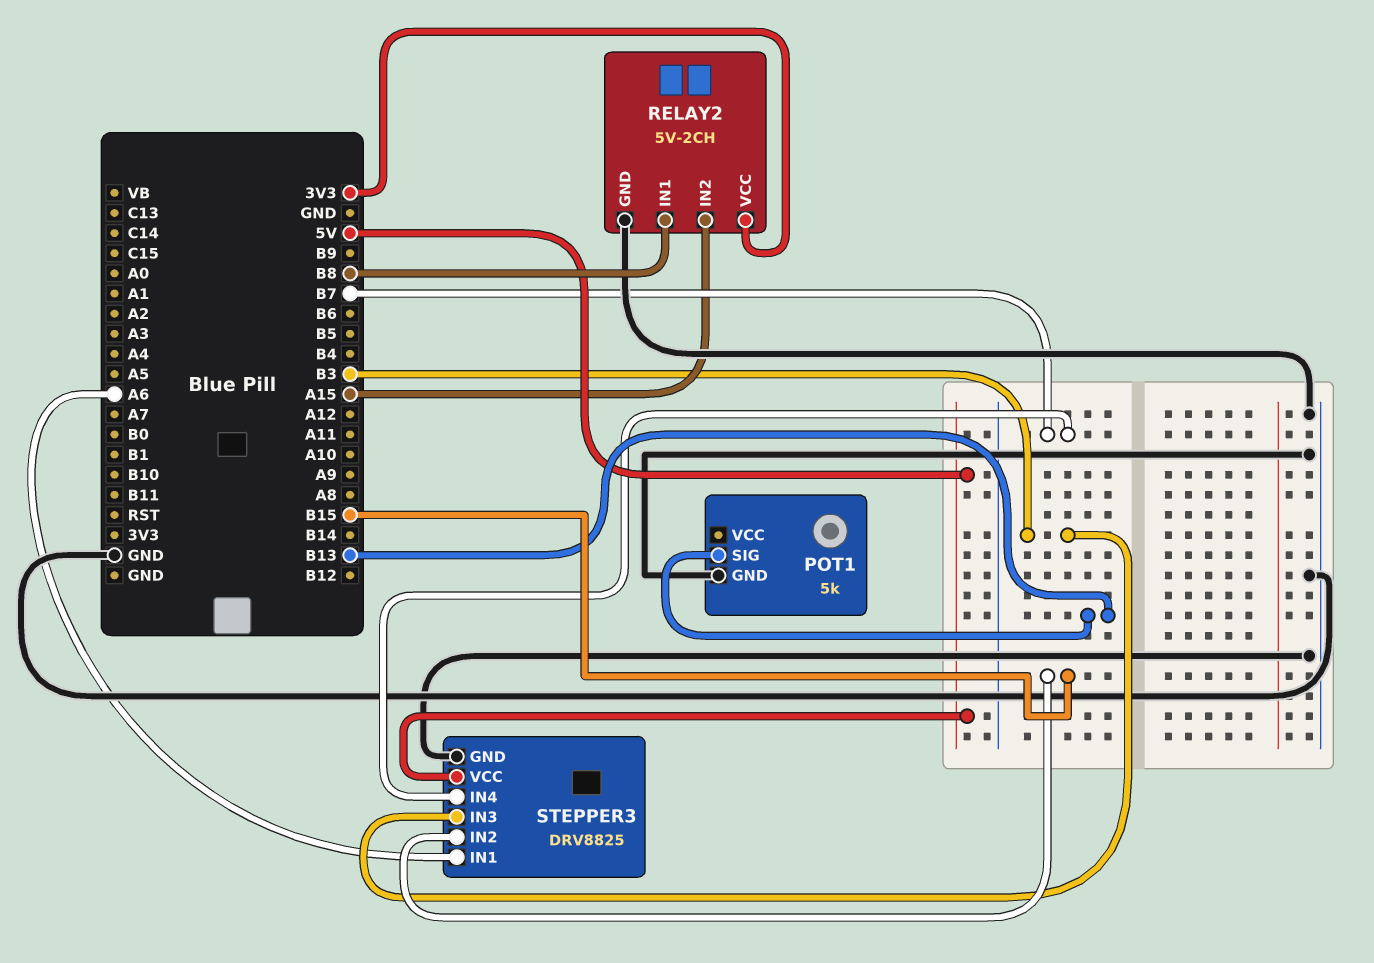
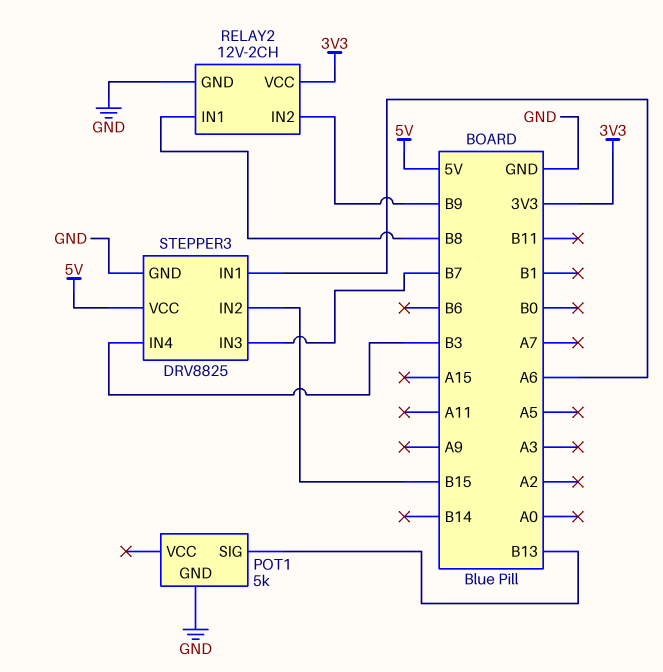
RELAY2: 5V-2CH -> 12V-2CH
RELAY2 pin IN2: A15 -> B9
STEPPER3 pin IN3: B3 -> B7
STEPPER3 pin IN4: B7 -> B3

